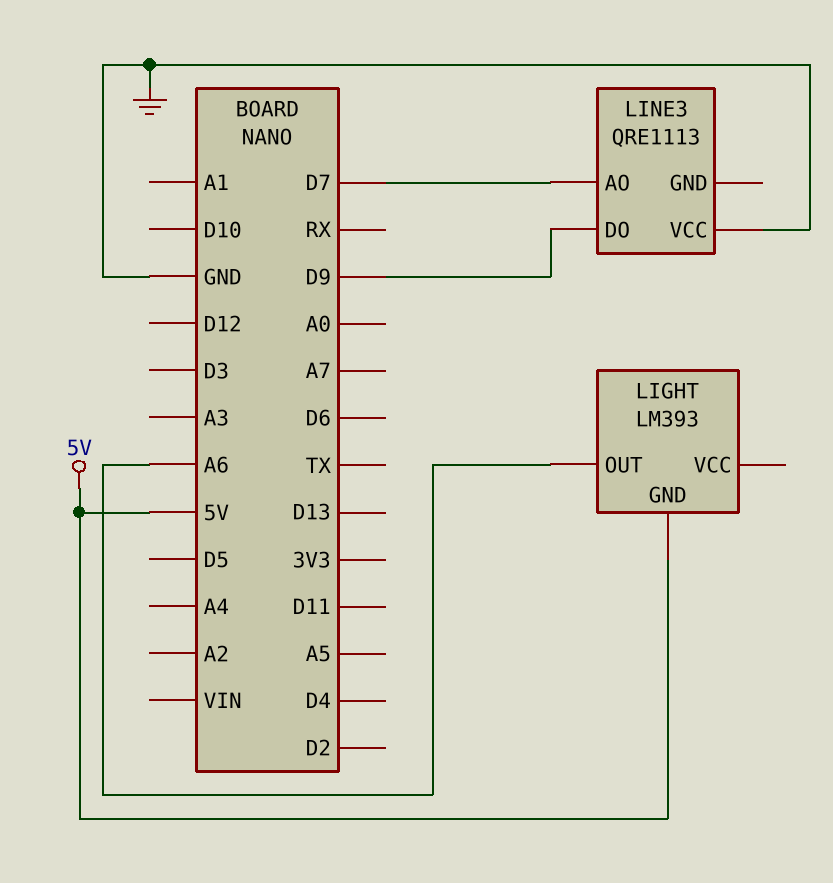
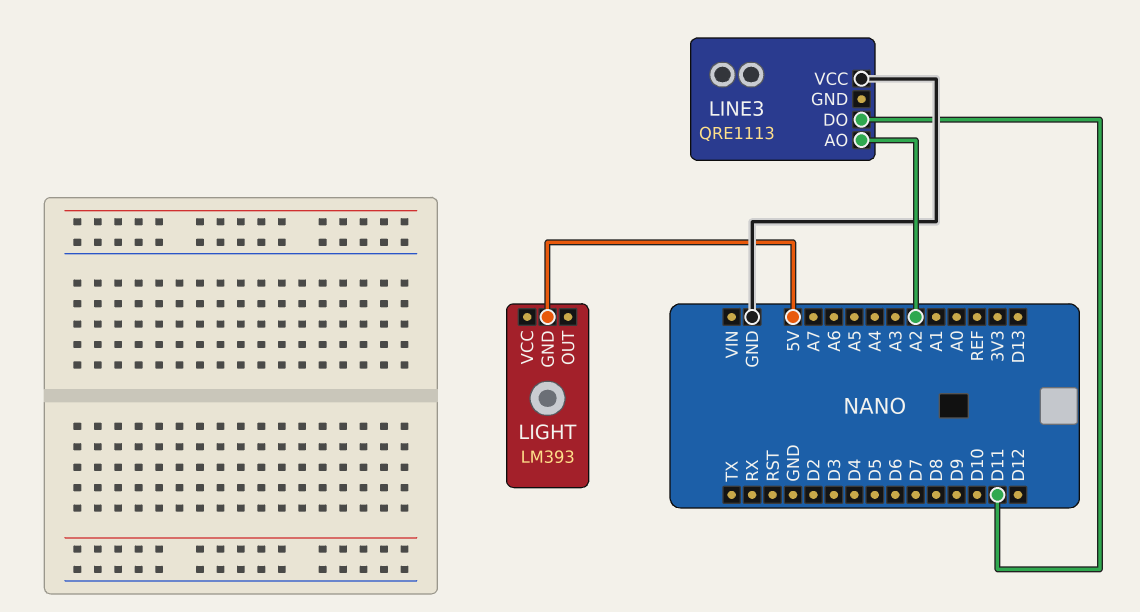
LIGHT pin OUT: A6 -> none
LINE3 pin AO: D7 -> A2
LINE3 pin DO: D9 -> D11

